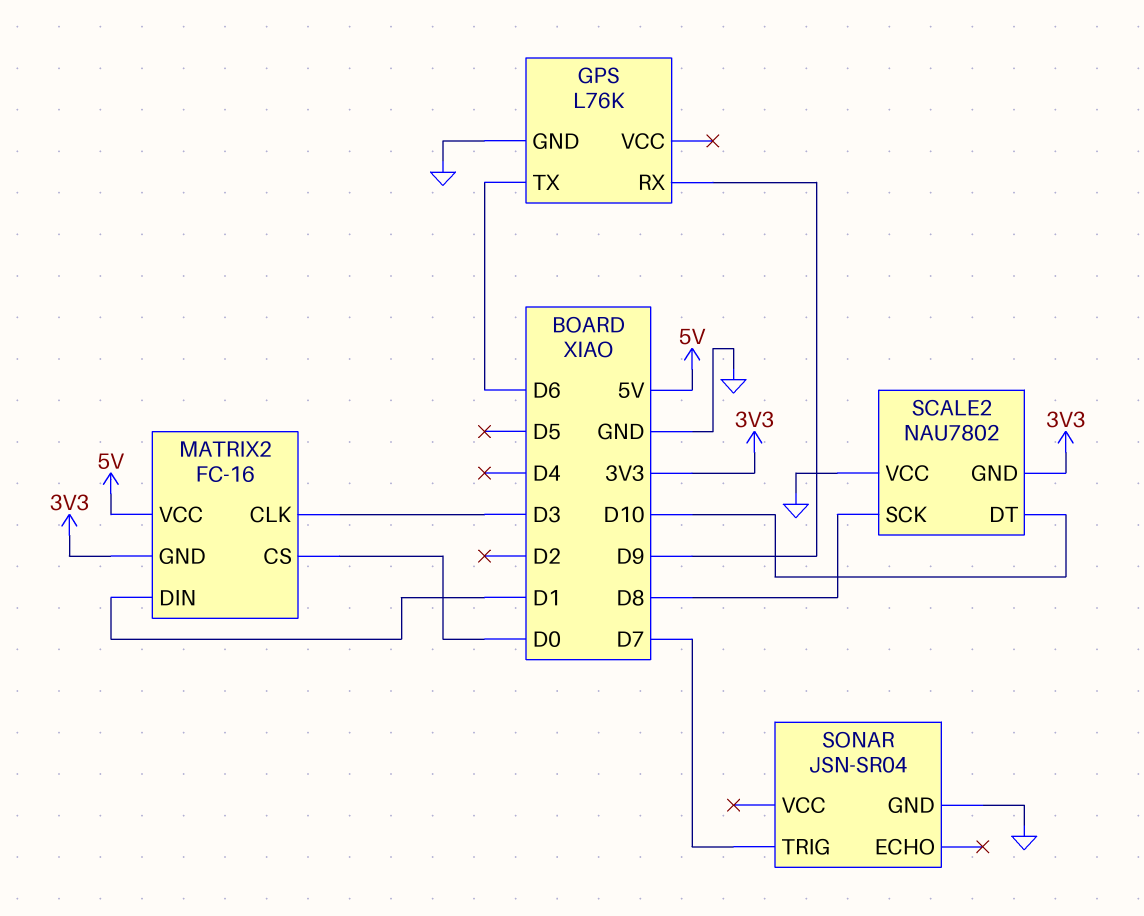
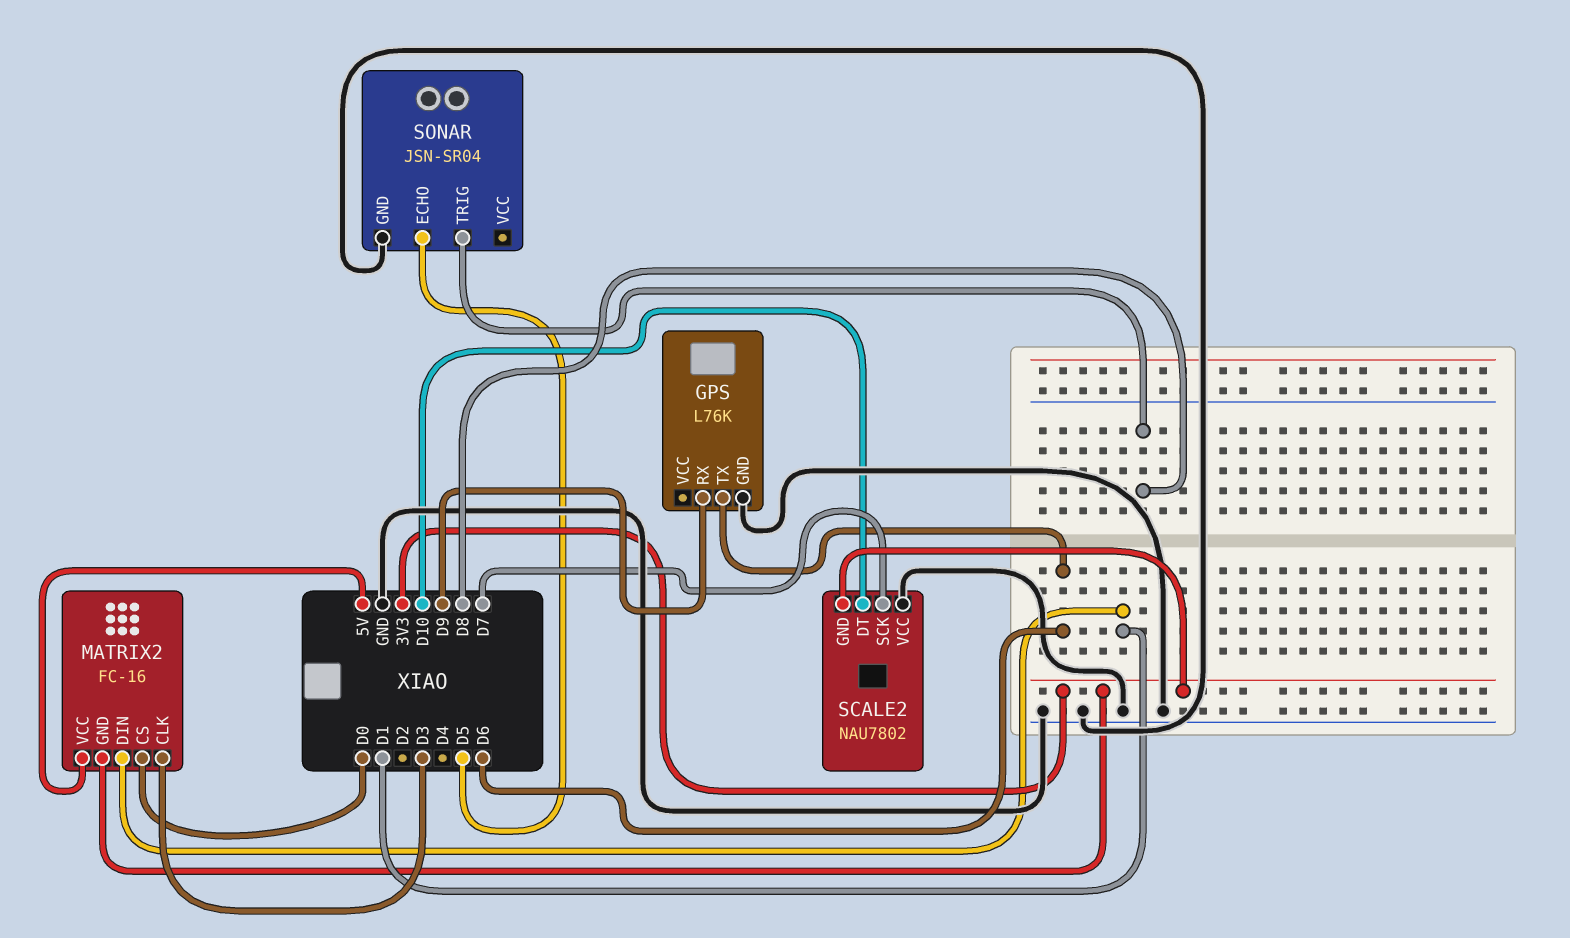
SCALE2 pin SCK: D8 -> D7
SONAR pin ECHO: none -> D5
SONAR pin TRIG: D7 -> D8

